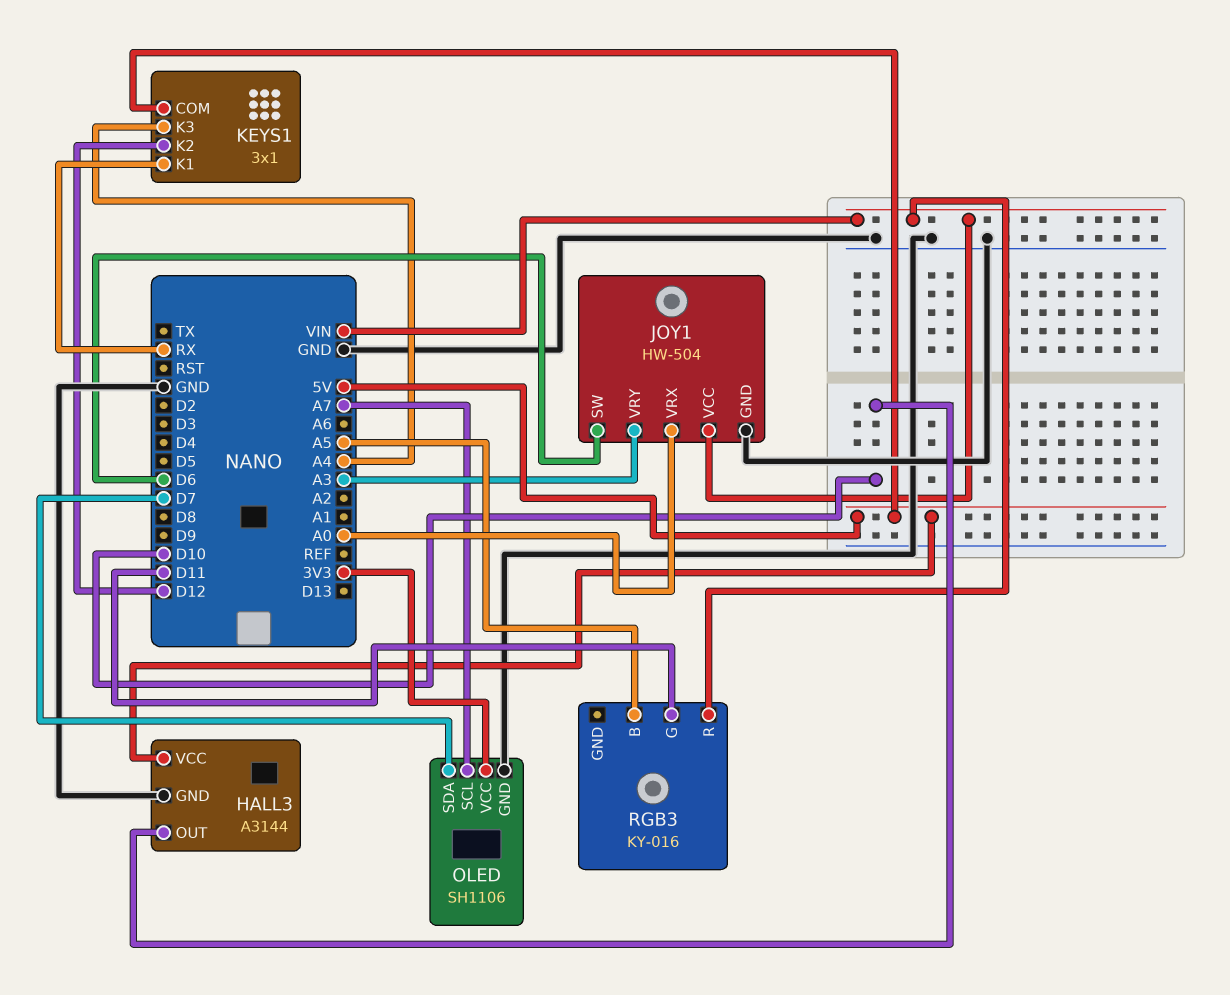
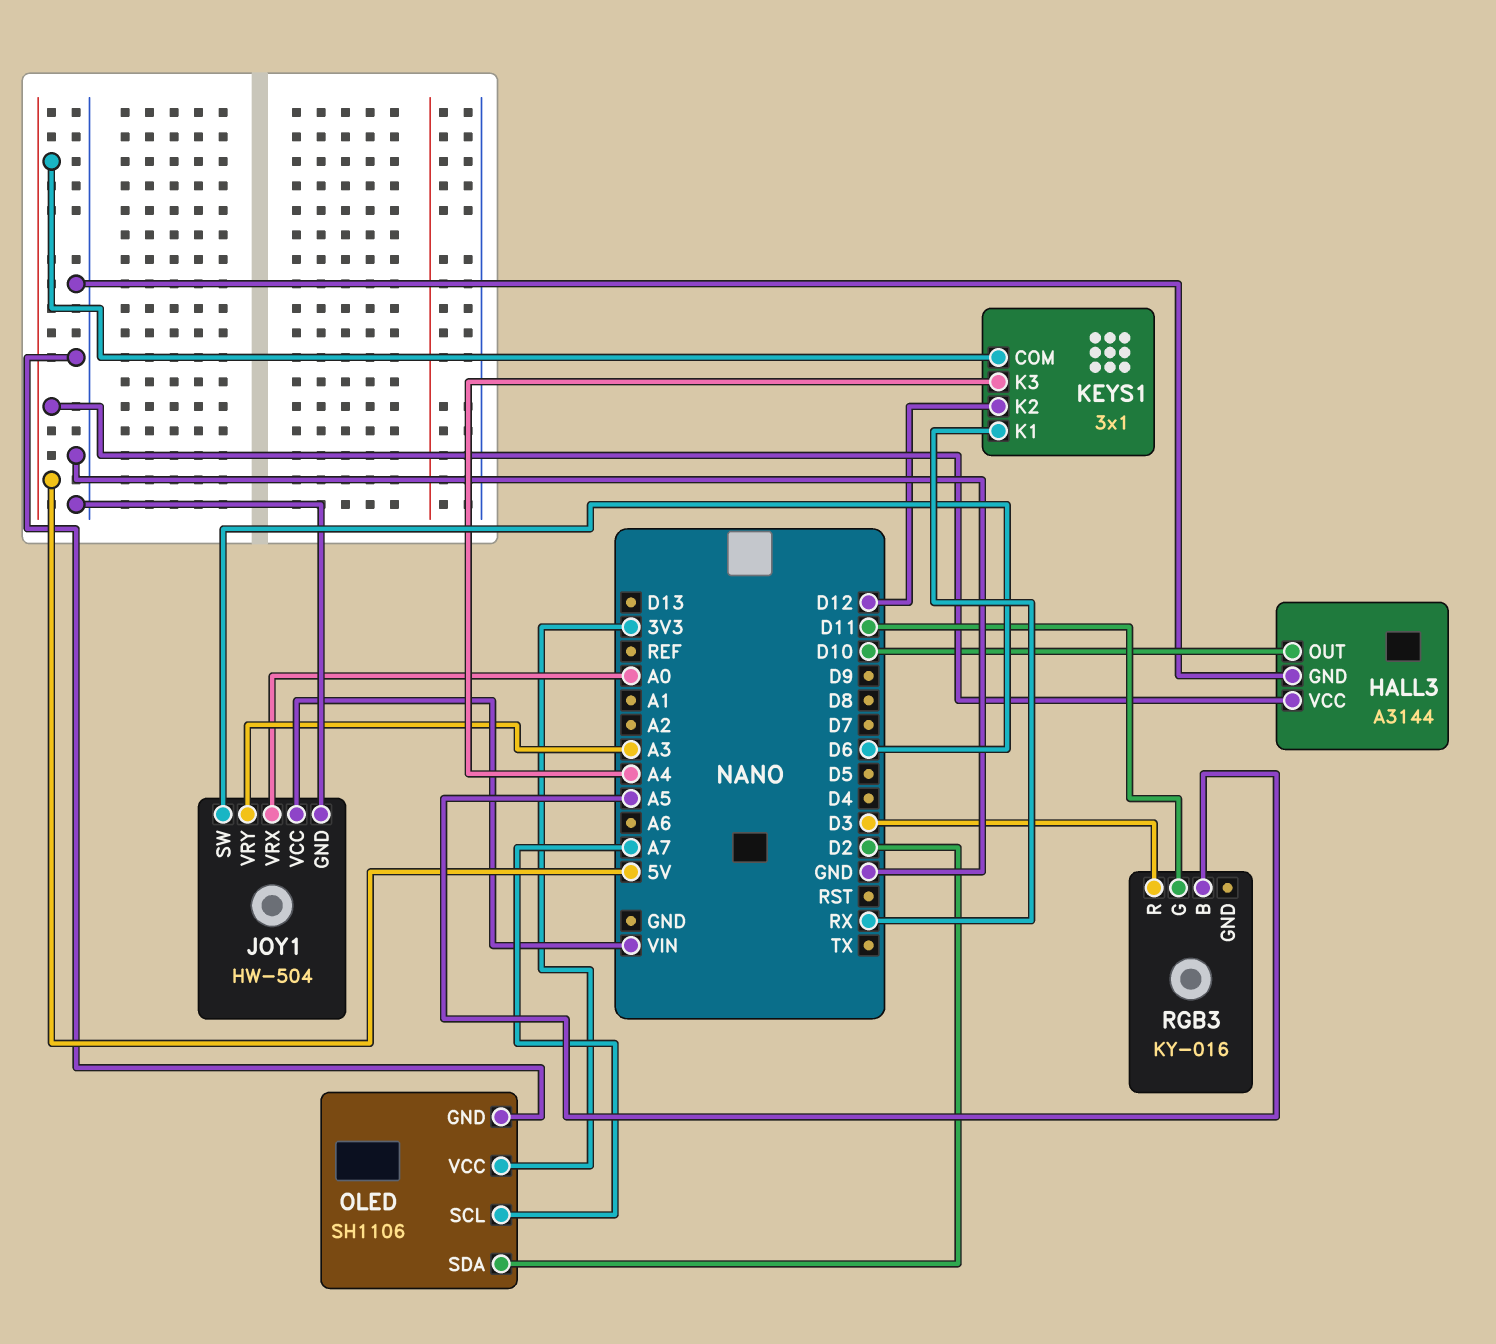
OLED pin SDA: D7 -> D2
RGB3 pin R: VIN -> D3

